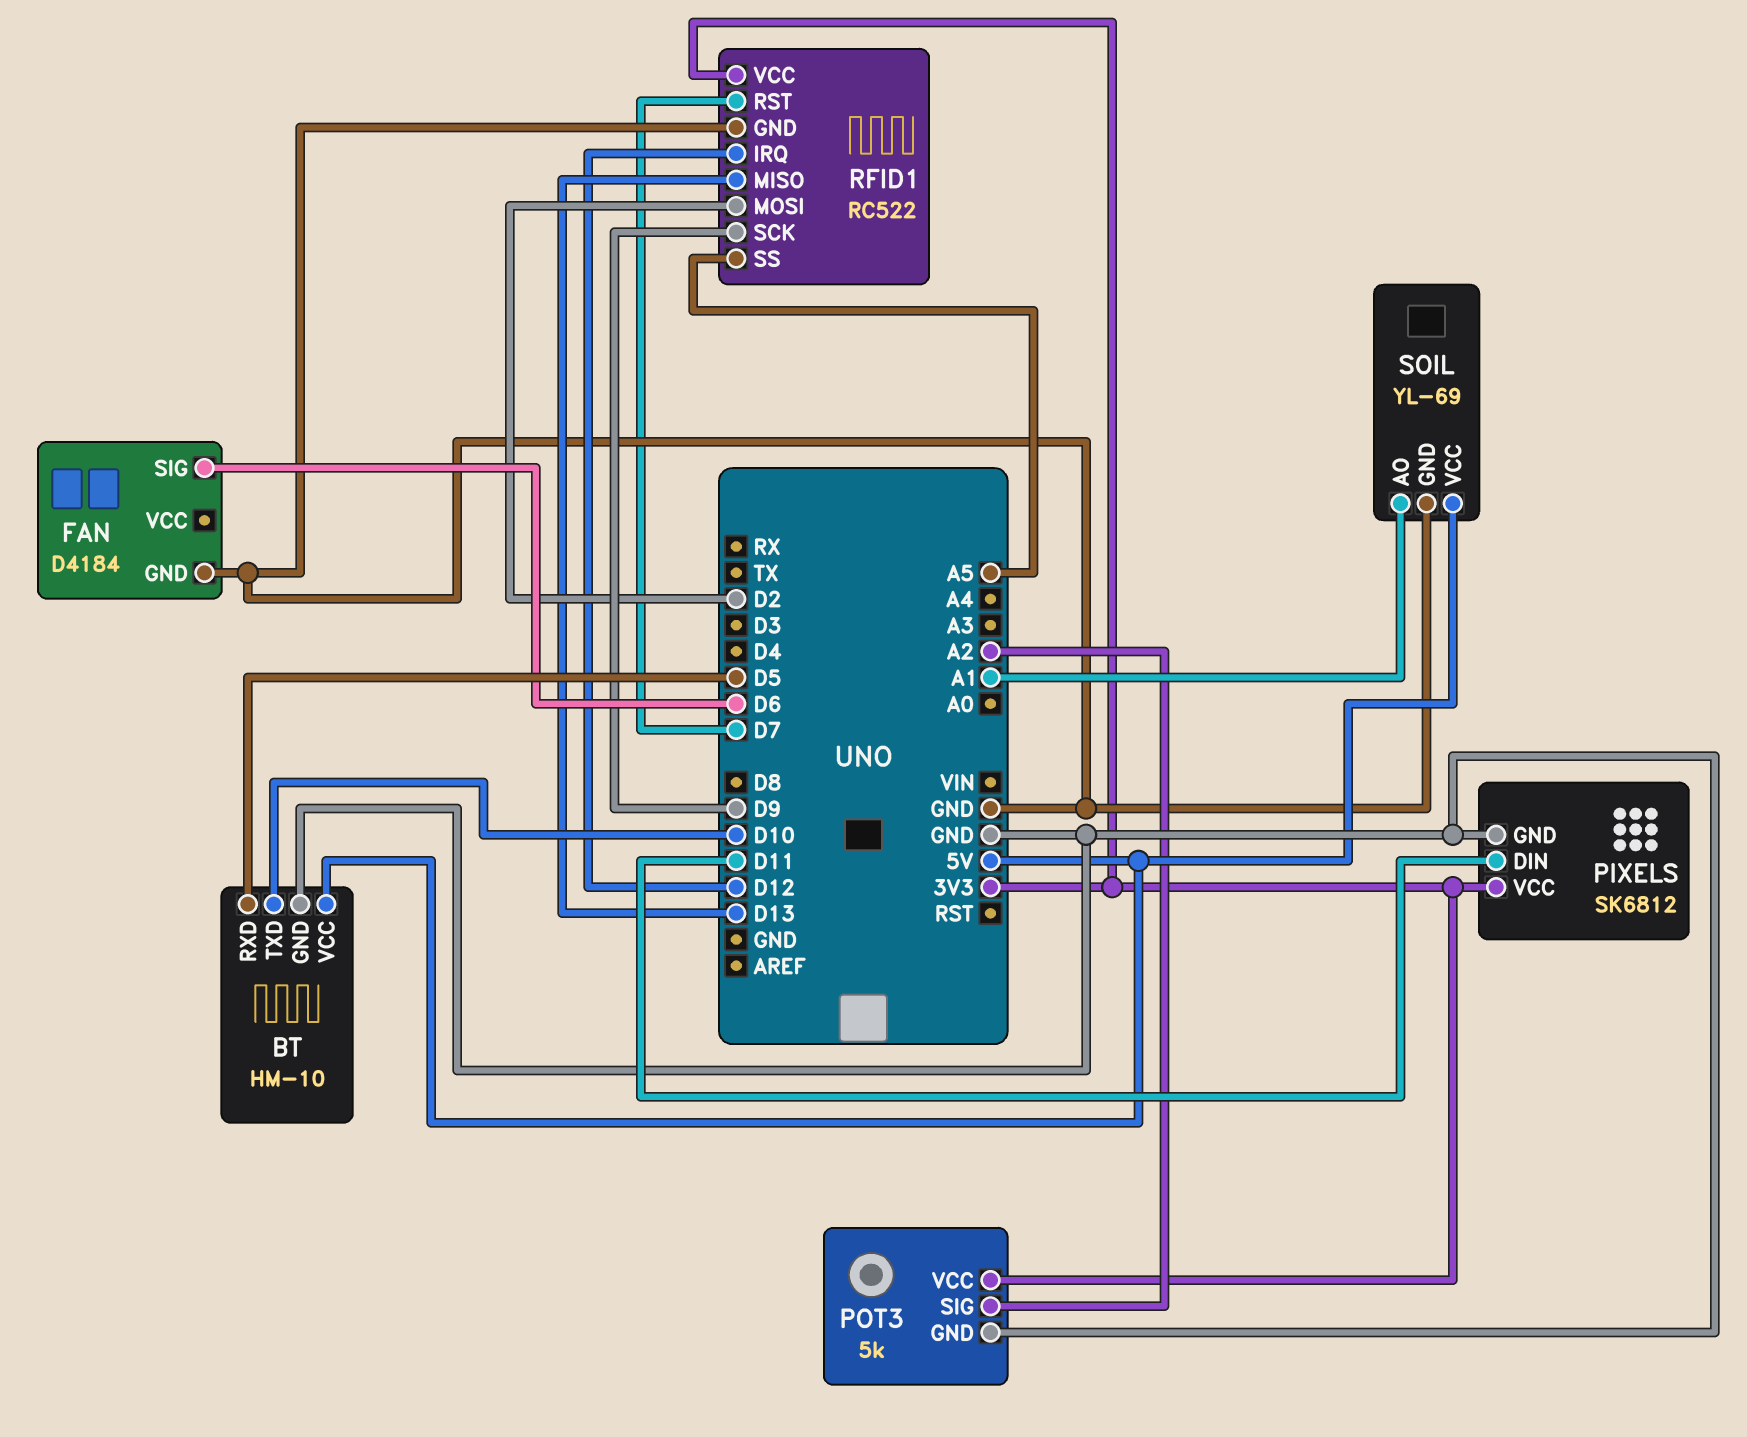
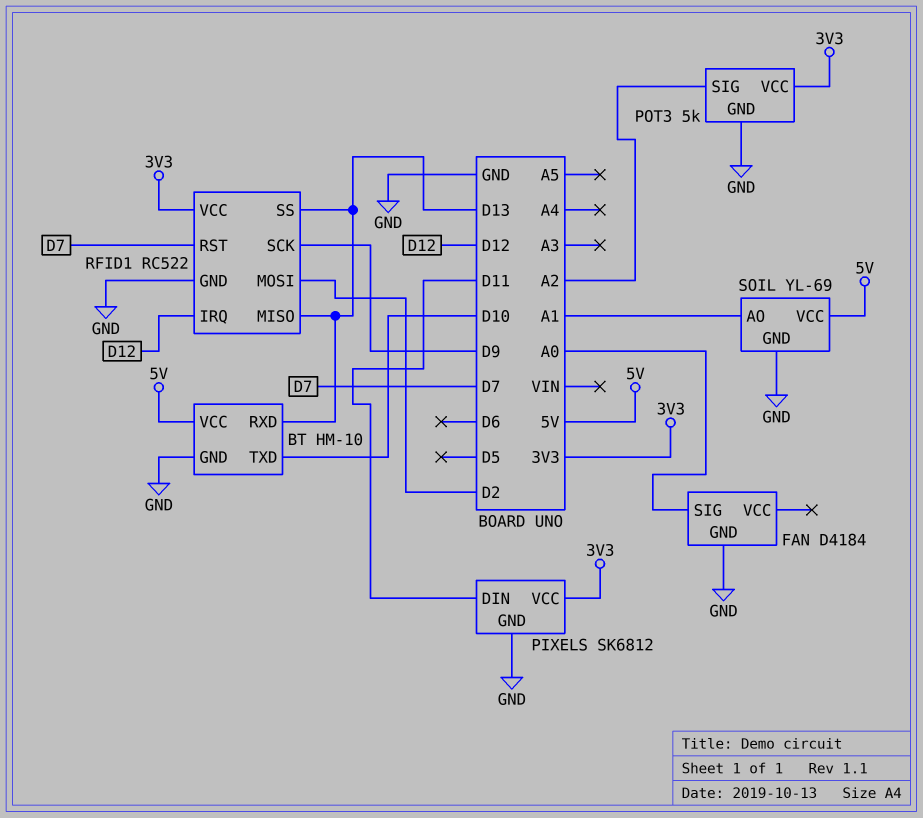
BT pin RXD: D5 -> D13
FAN pin SIG: D6 -> A0
RFID1 pin SS: A5 -> D13

